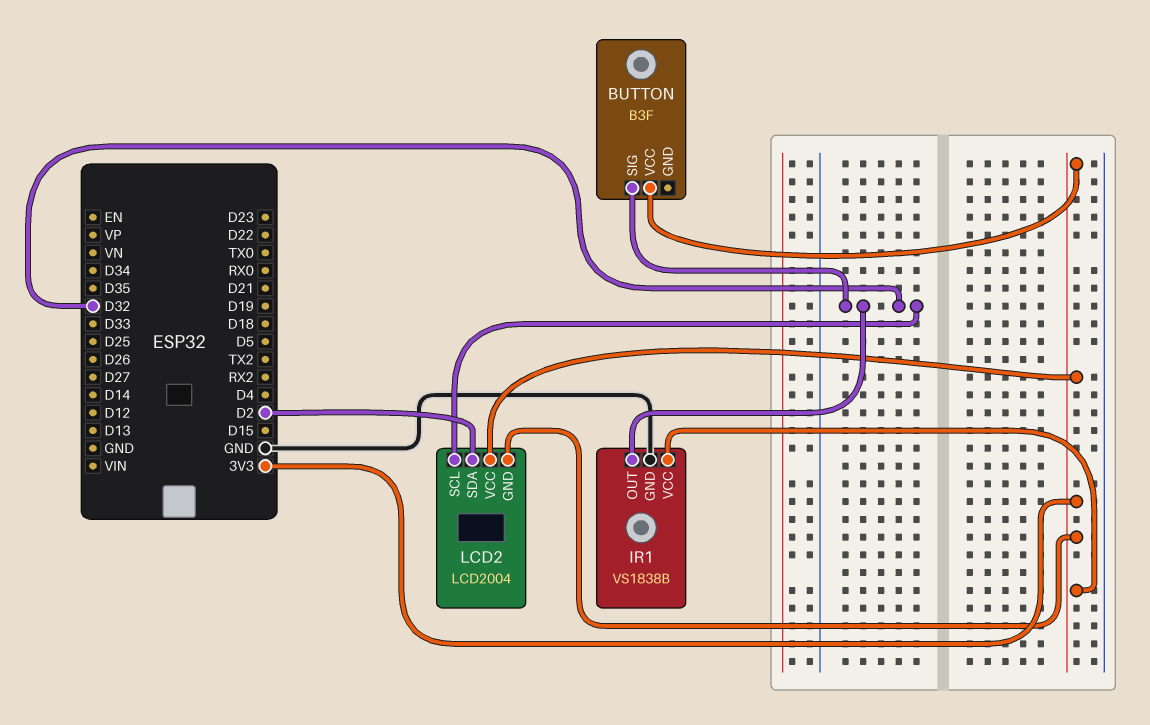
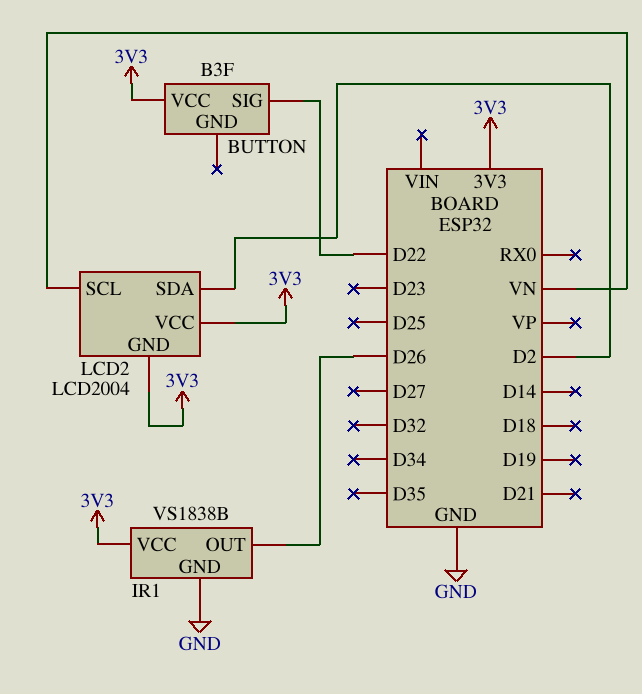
BUTTON pin SIG: D32 -> D22
IR1 pin OUT: D32 -> D26
LCD2 pin SCL: D32 -> VN

